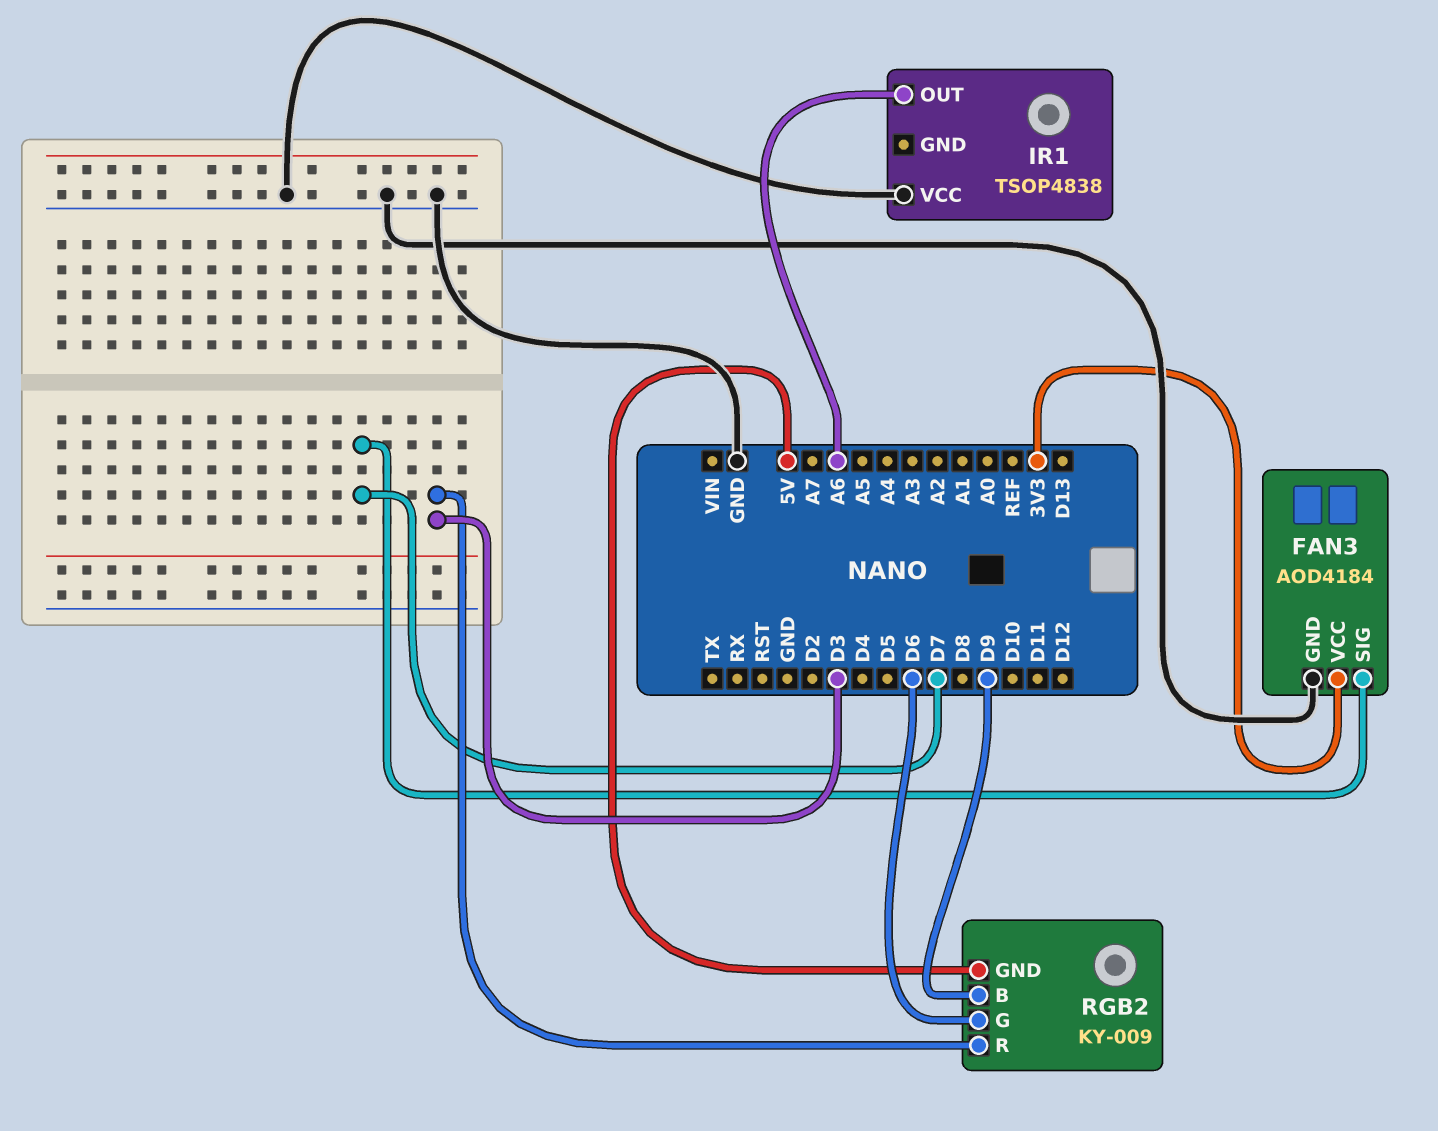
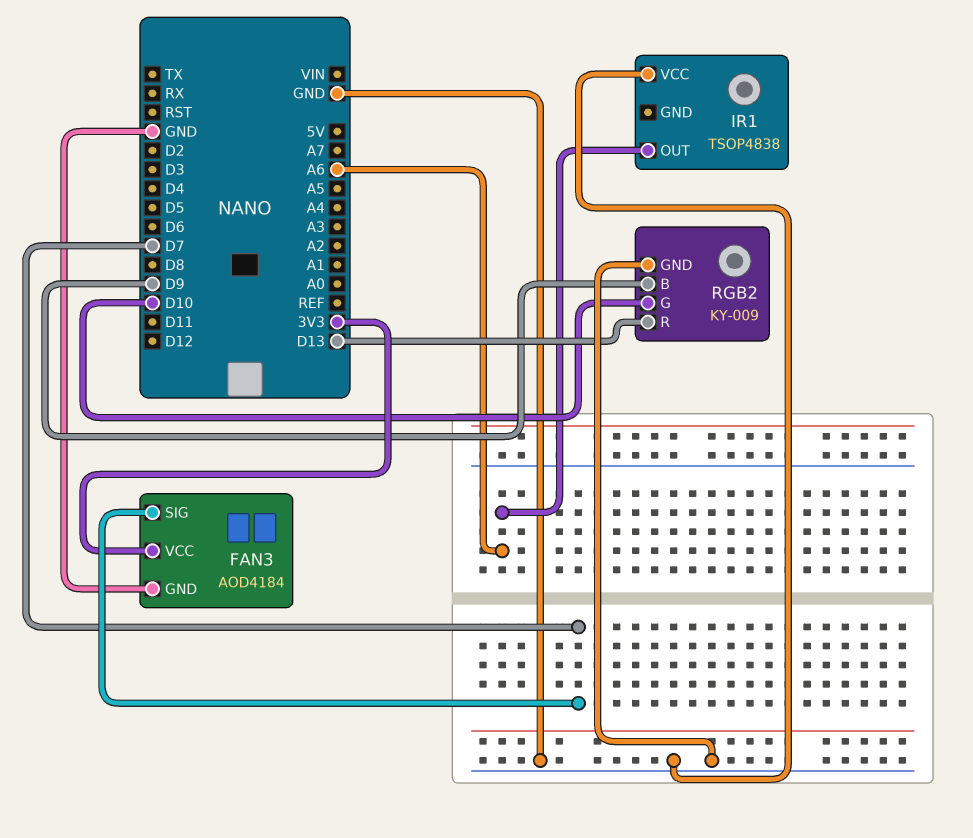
RGB2 pin G: D6 -> D10
RGB2 pin GND: 5V -> GND
RGB2 pin R: D3 -> D13

